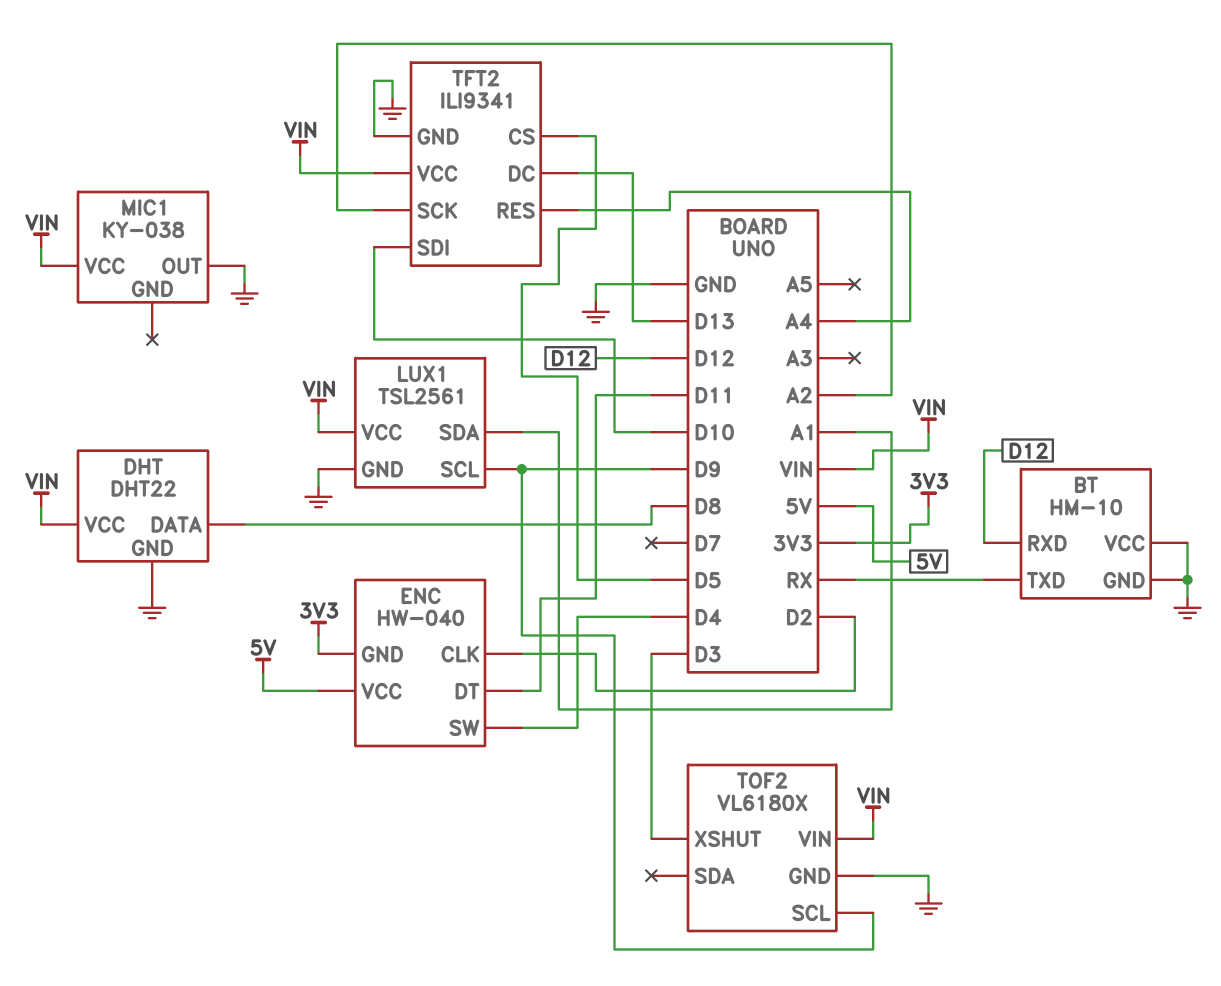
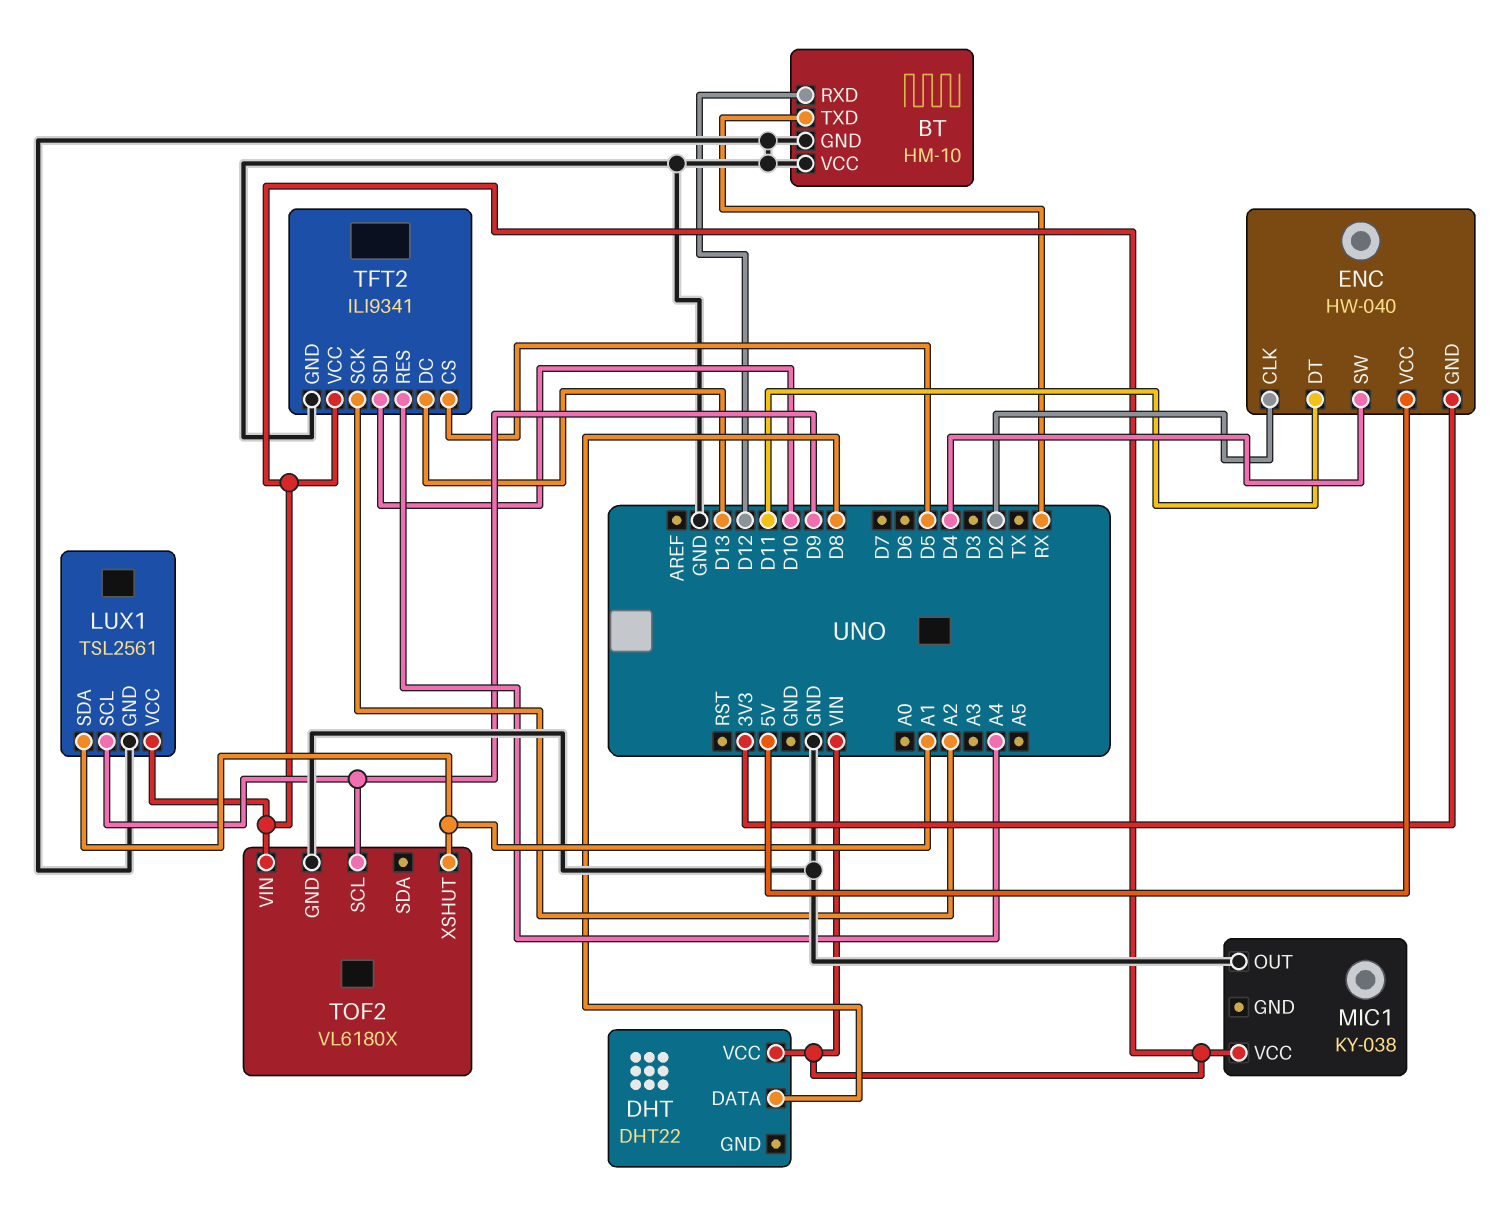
DHT pin GND: GND -> none
TOF2 pin XSHUT: D3 -> A1

